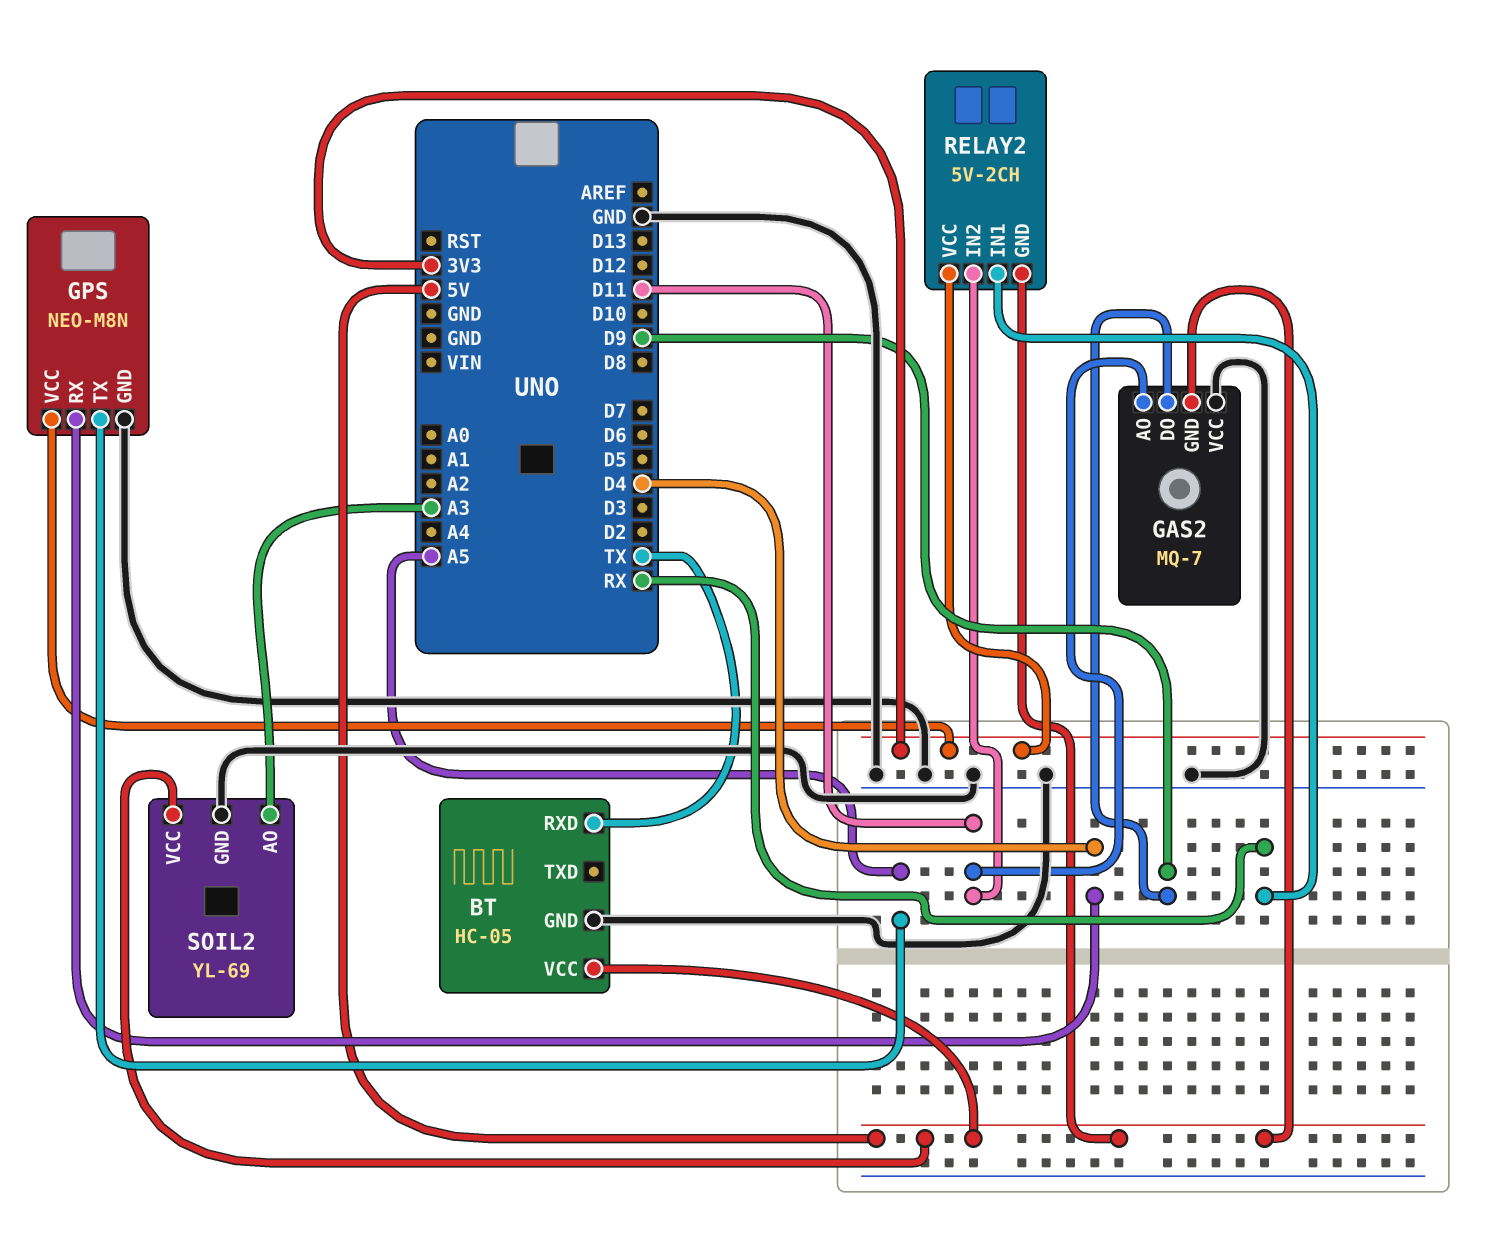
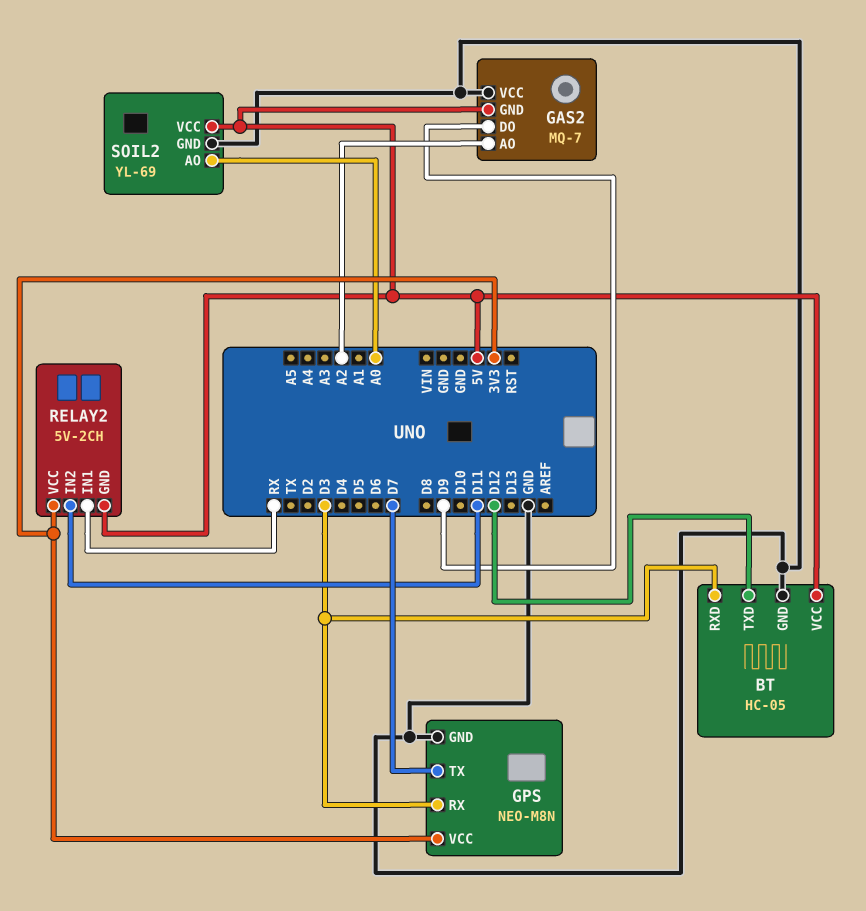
BT pin RXD: TX -> D3
BT pin TXD: none -> D12
GAS2 pin AO: D11 -> A2
GPS pin RX: D4 -> D3
GPS pin TX: A5 -> D7
SOIL2 pin AO: A3 -> A0

